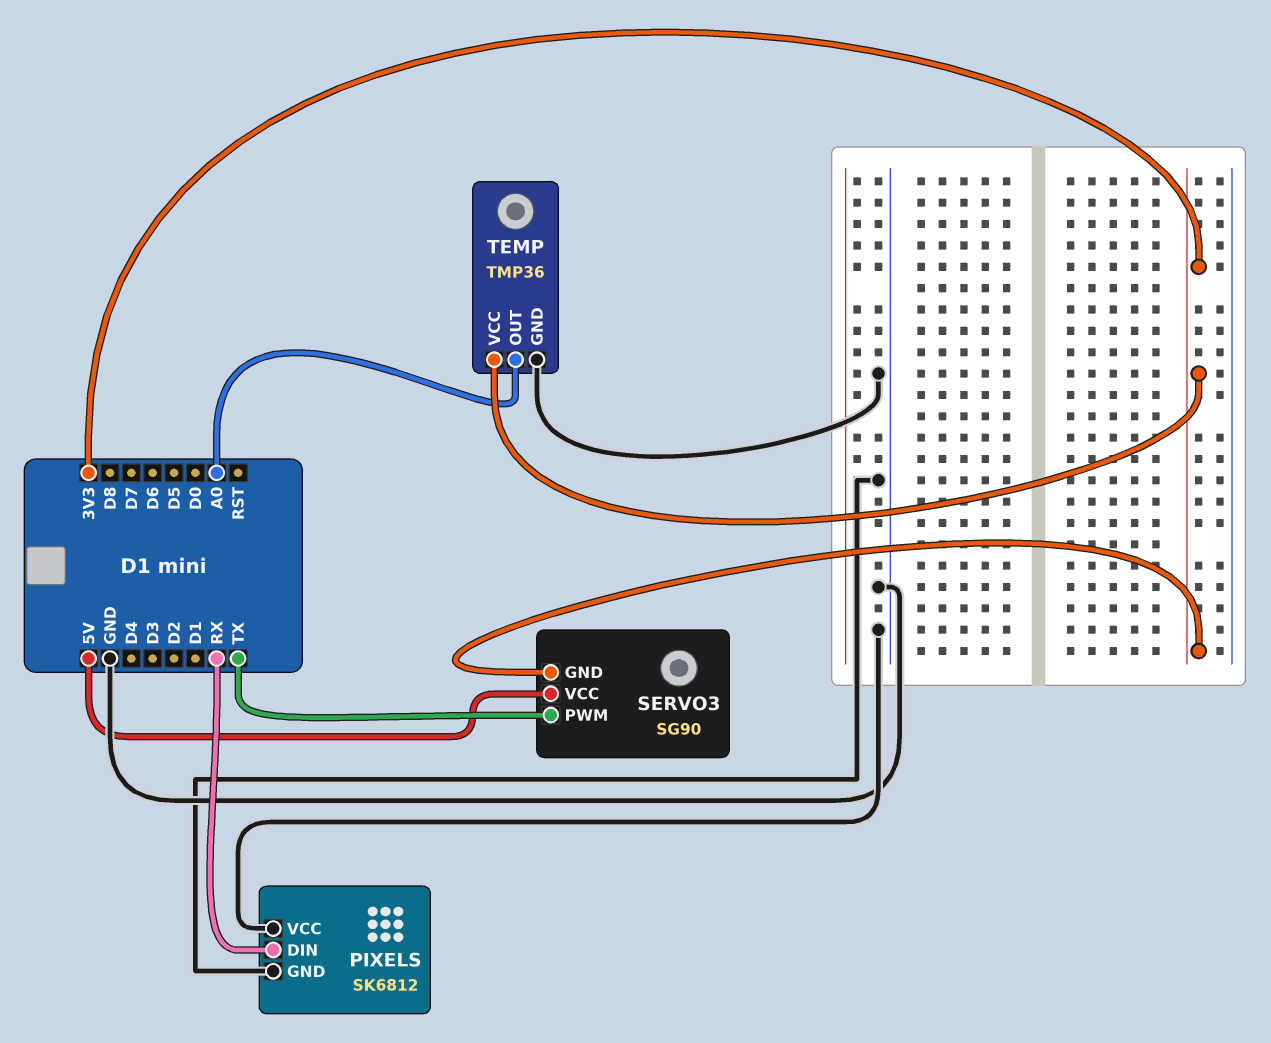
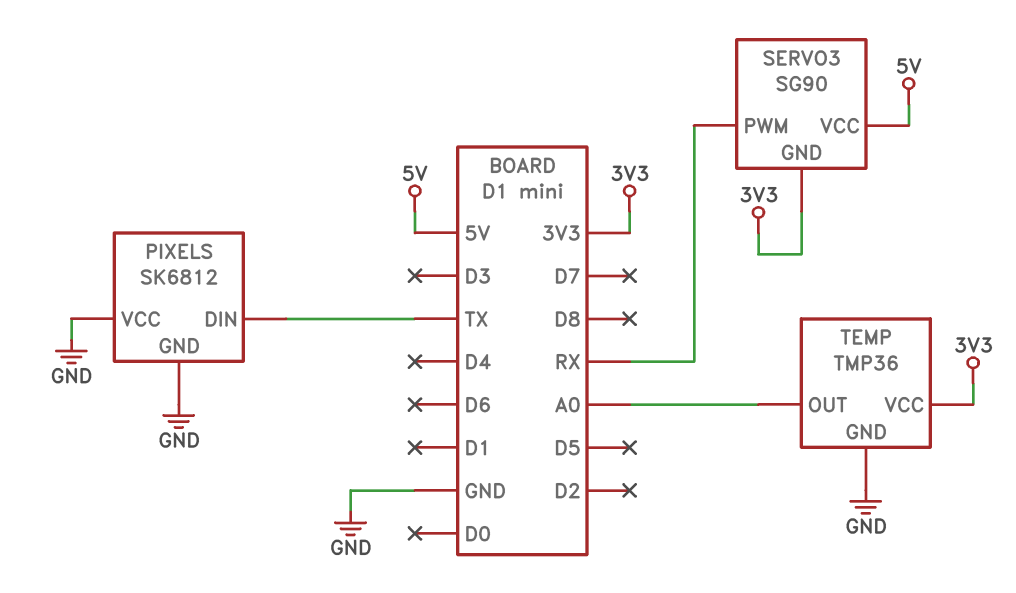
PIXELS pin DIN: RX -> TX
SERVO3 pin PWM: TX -> RX

